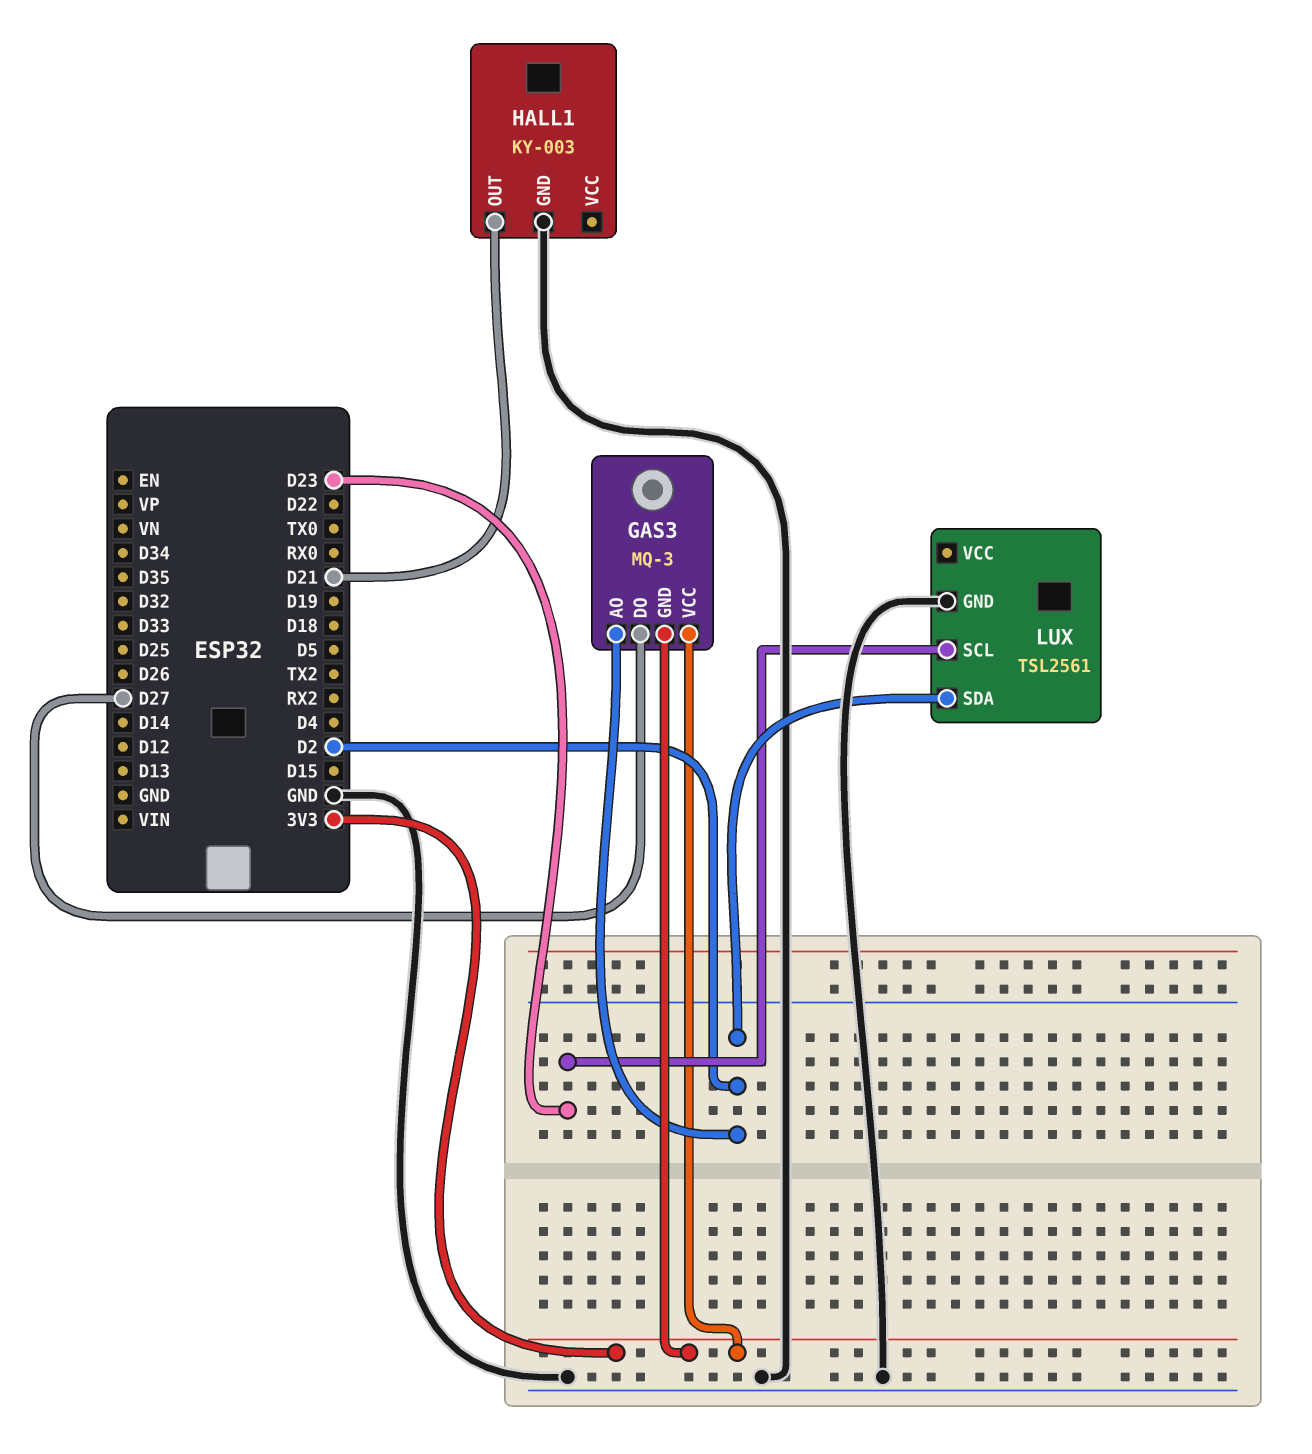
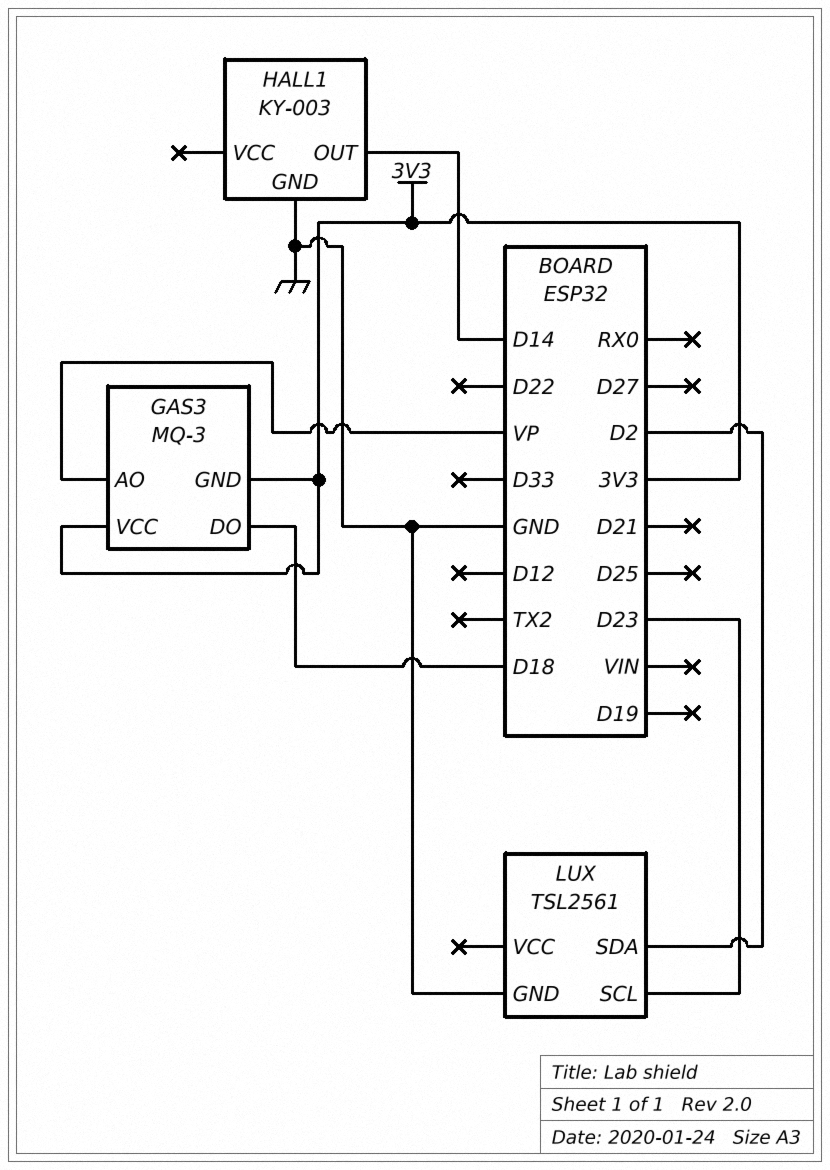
GAS3 pin AO: D2 -> VP
GAS3 pin DO: D27 -> D18
HALL1 pin OUT: D21 -> D14

